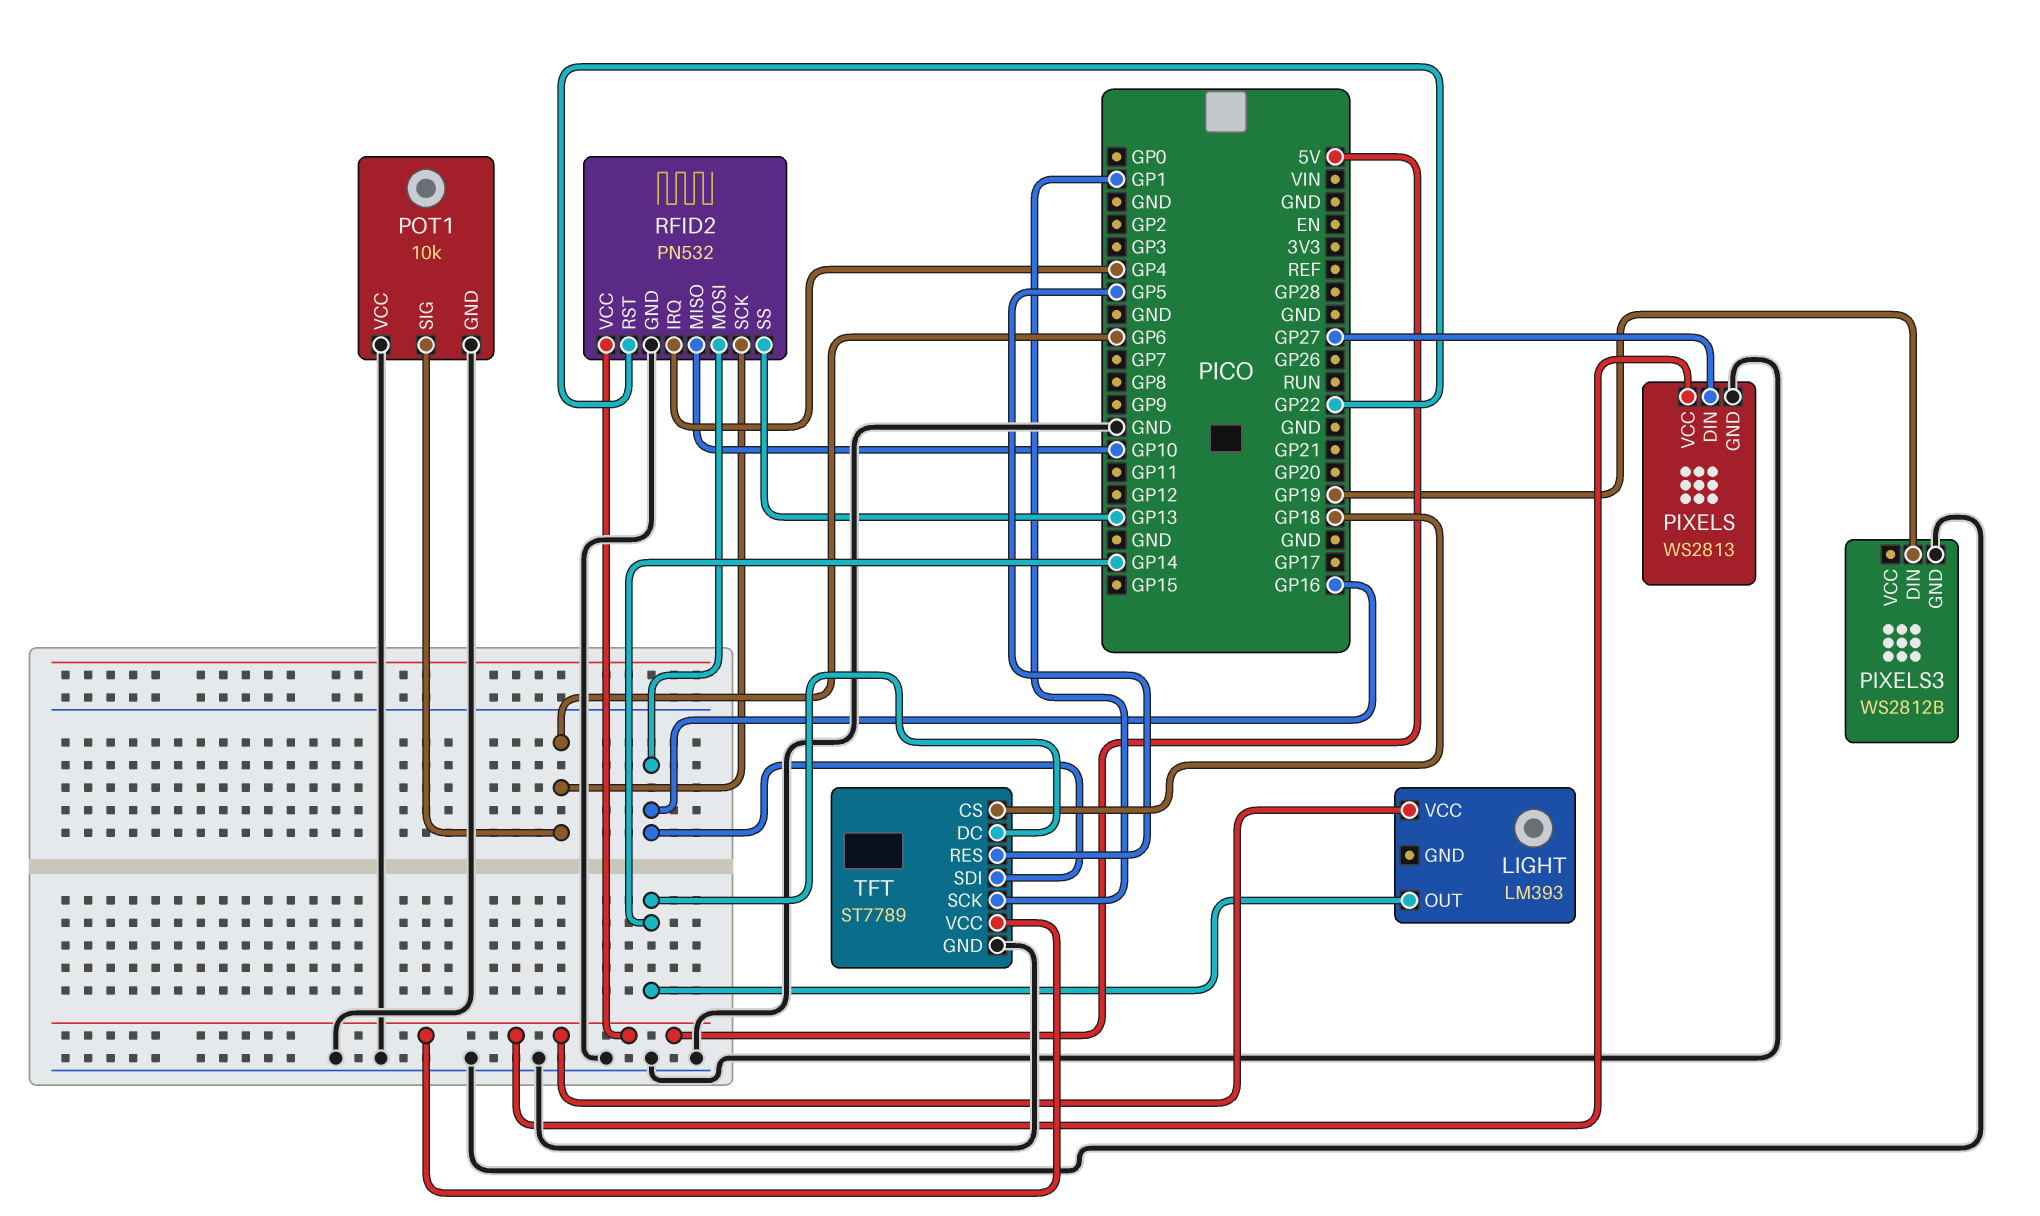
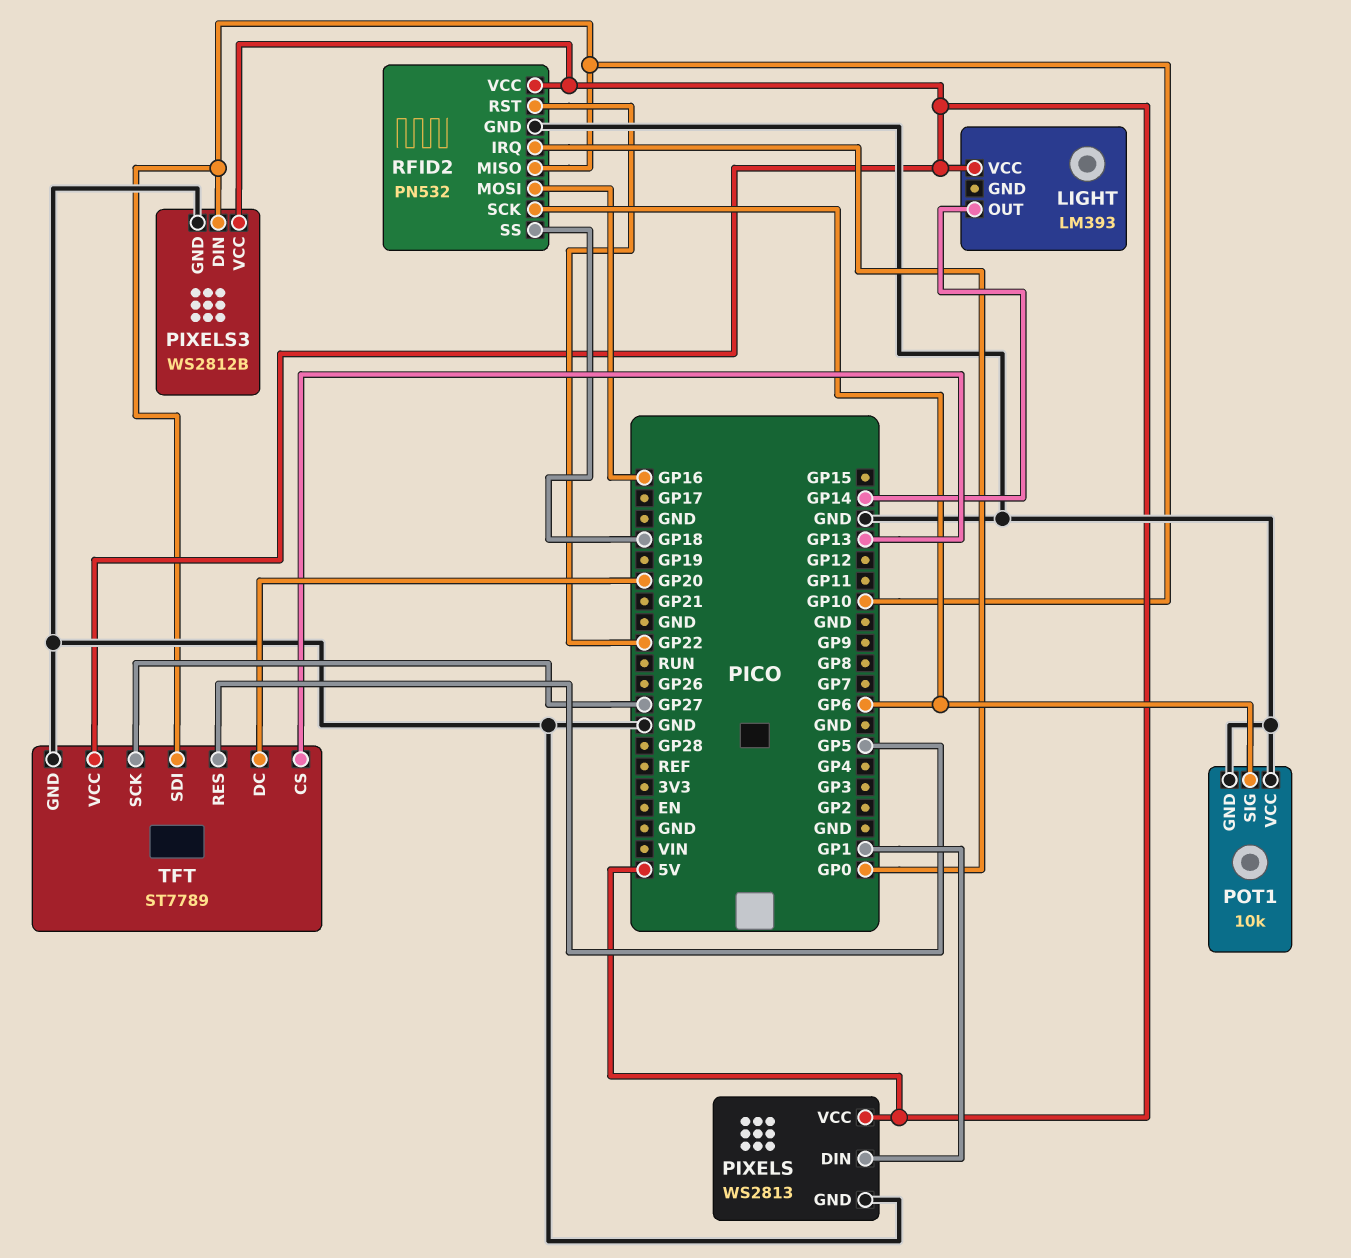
PIXELS pin DIN: GP27 -> GP1
PIXELS3 pin DIN: GP19 -> GP10
PIXELS3 pin VCC: none -> 5V
RFID2 pin IRQ: GP4 -> GP0
RFID2 pin SS: GP13 -> GP18
TFT pin CS: GP18 -> GP13
TFT pin DC: GP14 -> GP20
TFT pin SCK: GP1 -> GP27
TFT pin SDI: GP16 -> GP10

